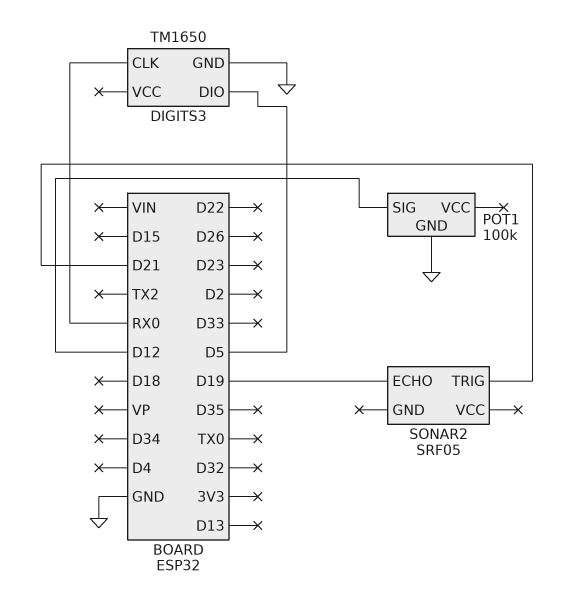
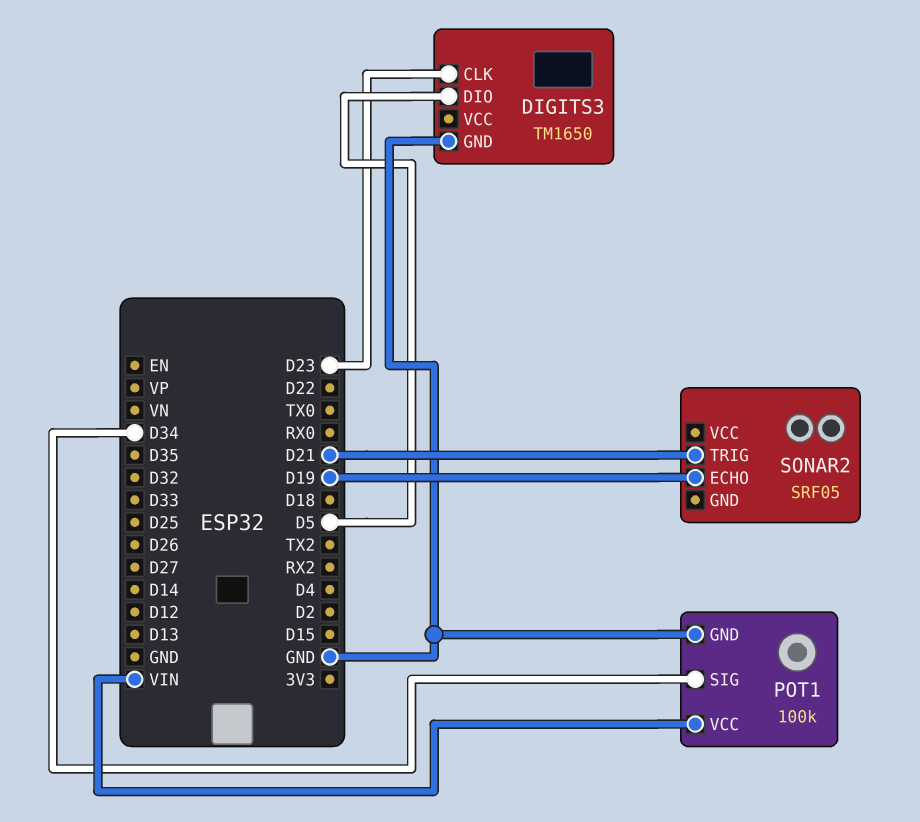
DIGITS3 pin CLK: RX0 -> D23
POT1 pin SIG: D12 -> D34
POT1 pin VCC: none -> VIN

